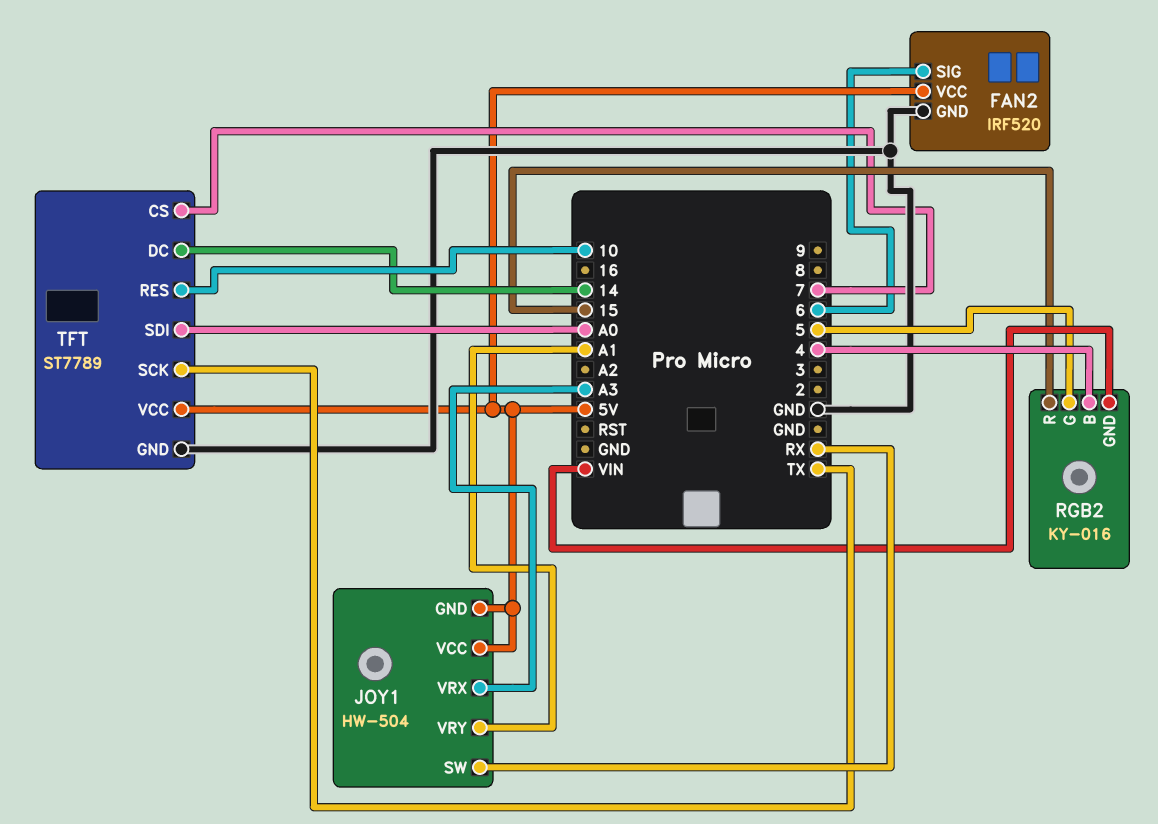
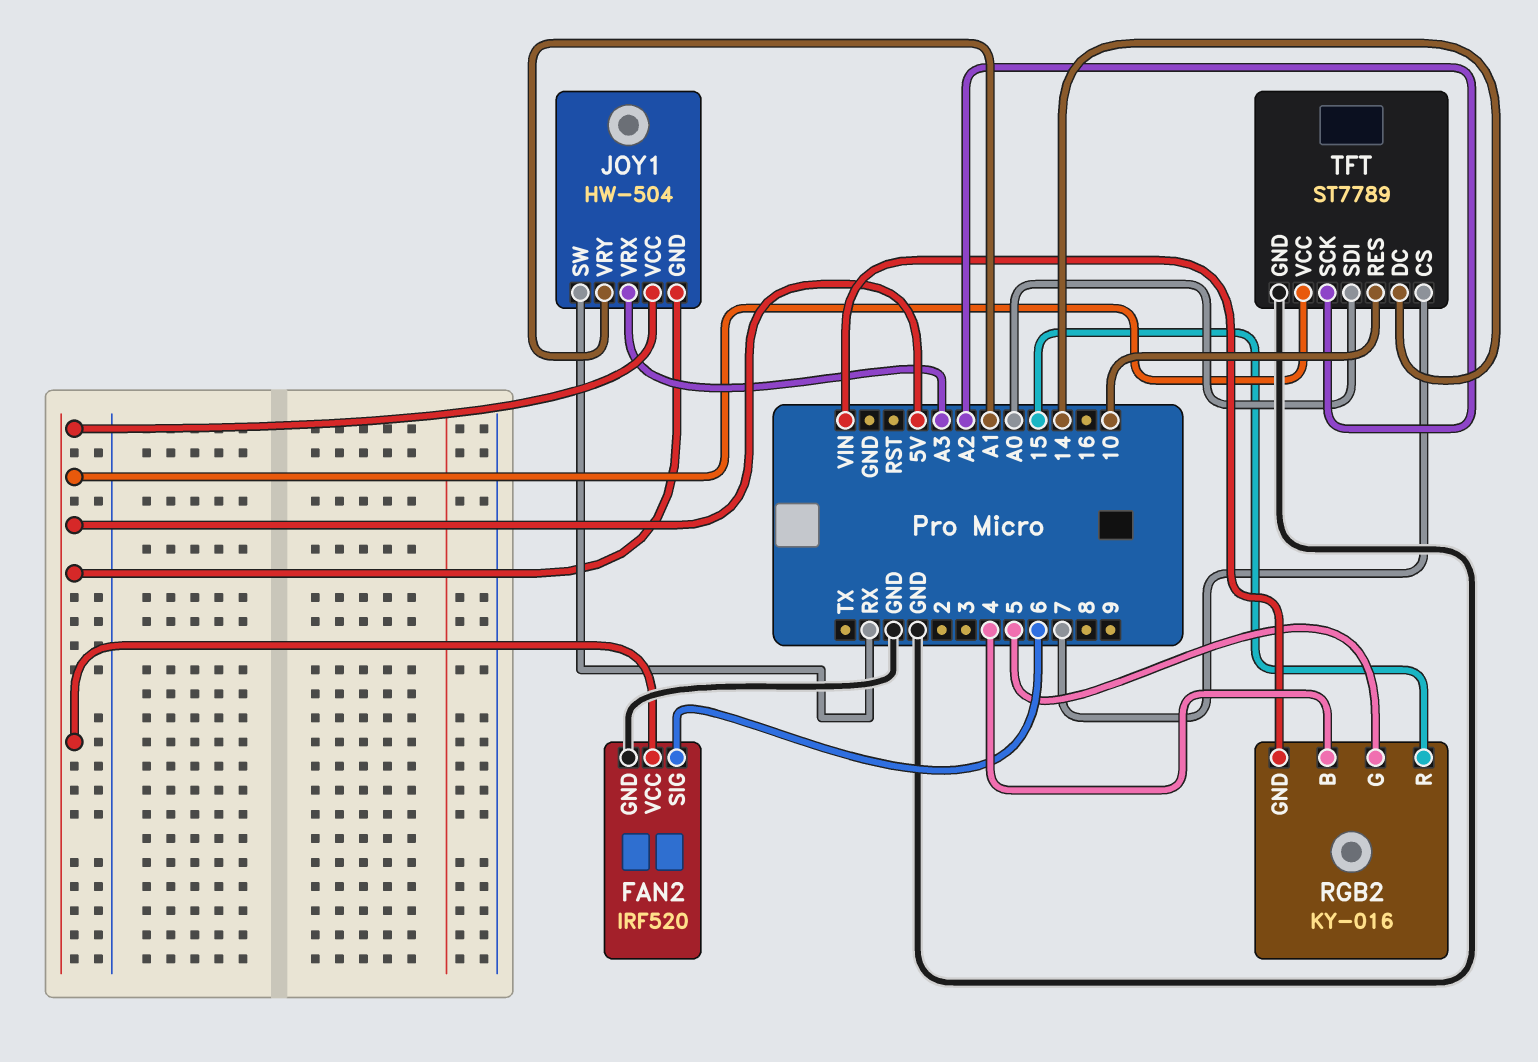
TFT pin SCK: TX -> A2

